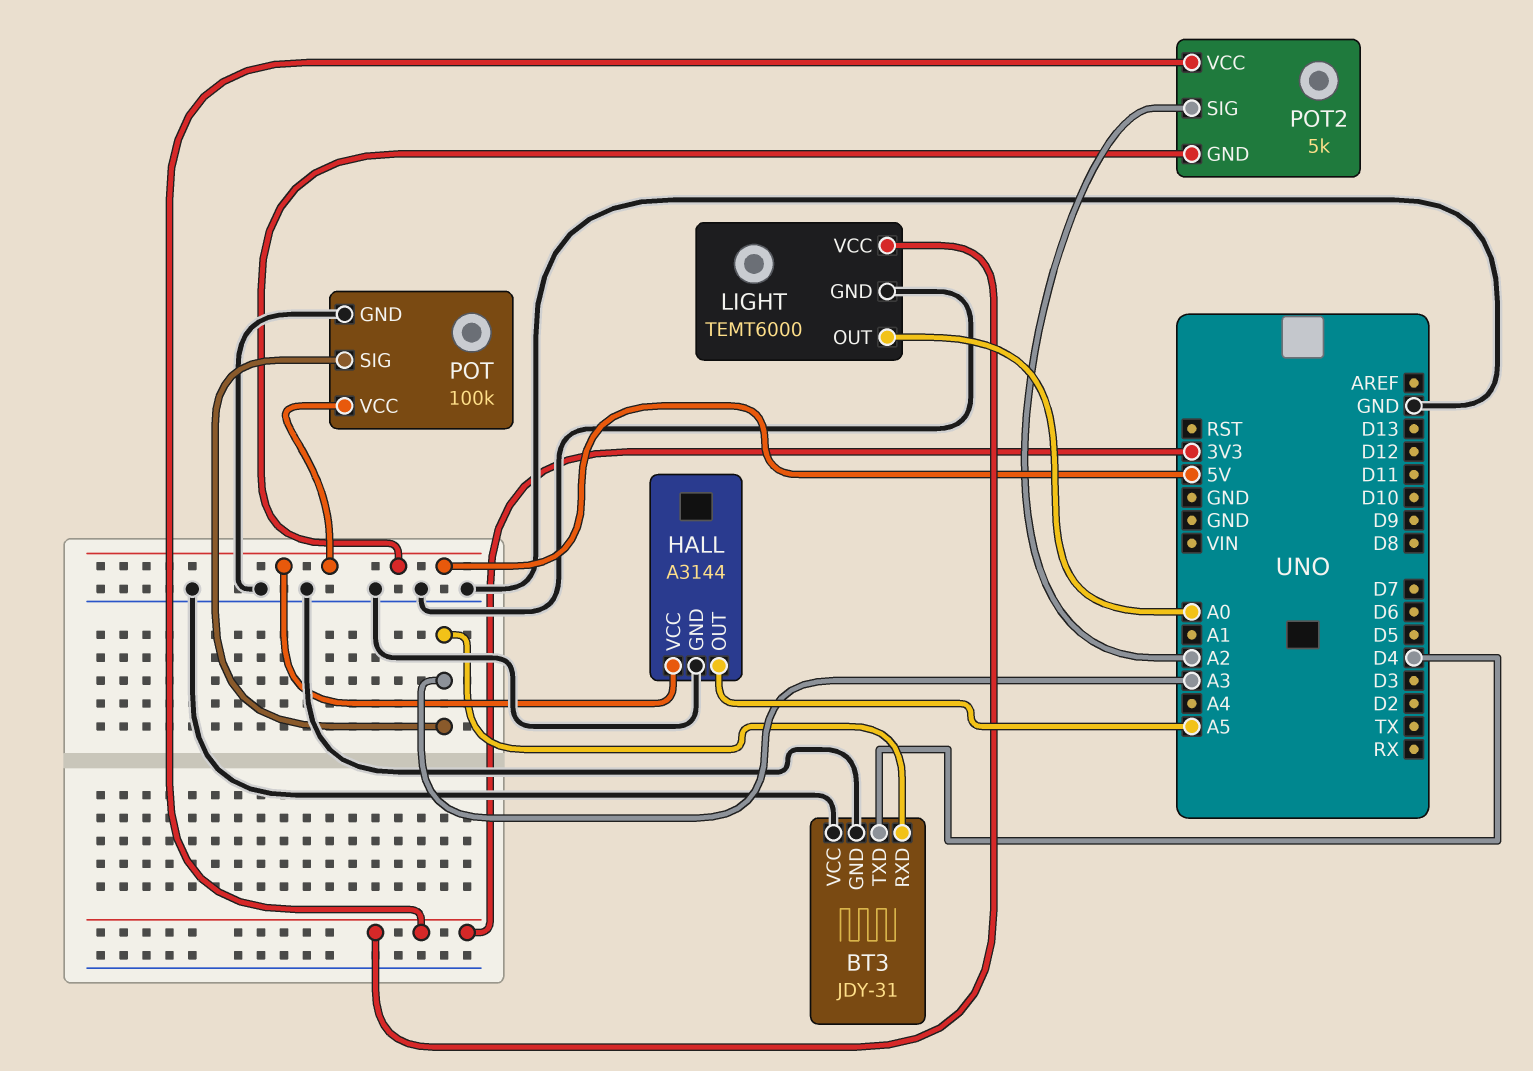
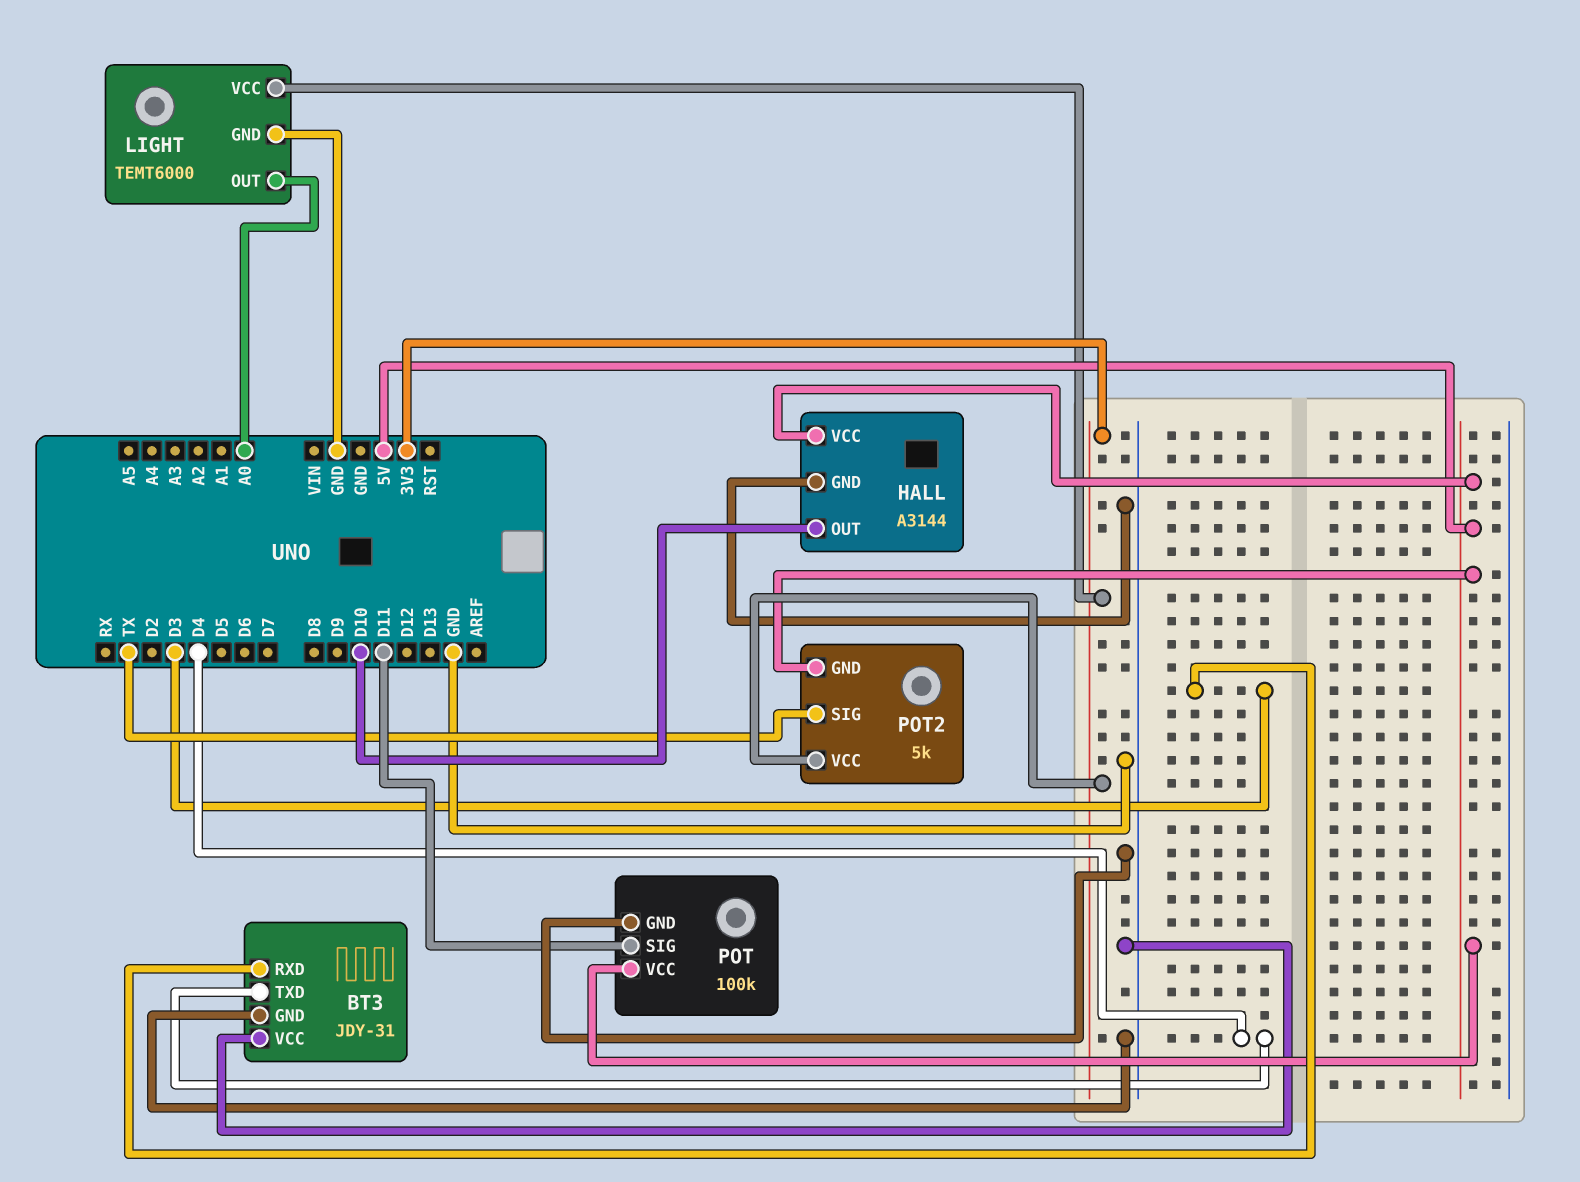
BT3 pin RXD: A3 -> D3
HALL pin OUT: A5 -> D10
POT pin SIG: A3 -> D11
POT2 pin SIG: A2 -> TX

